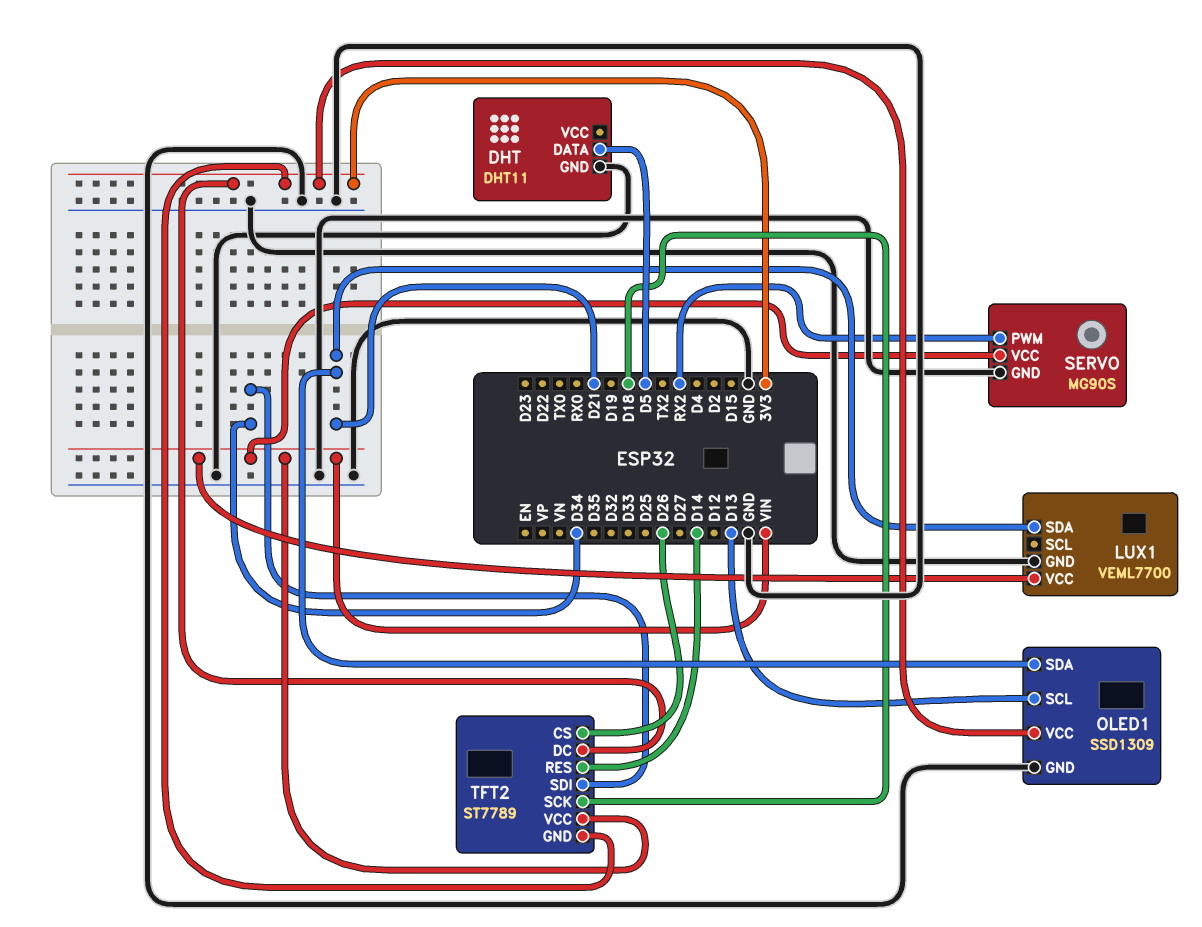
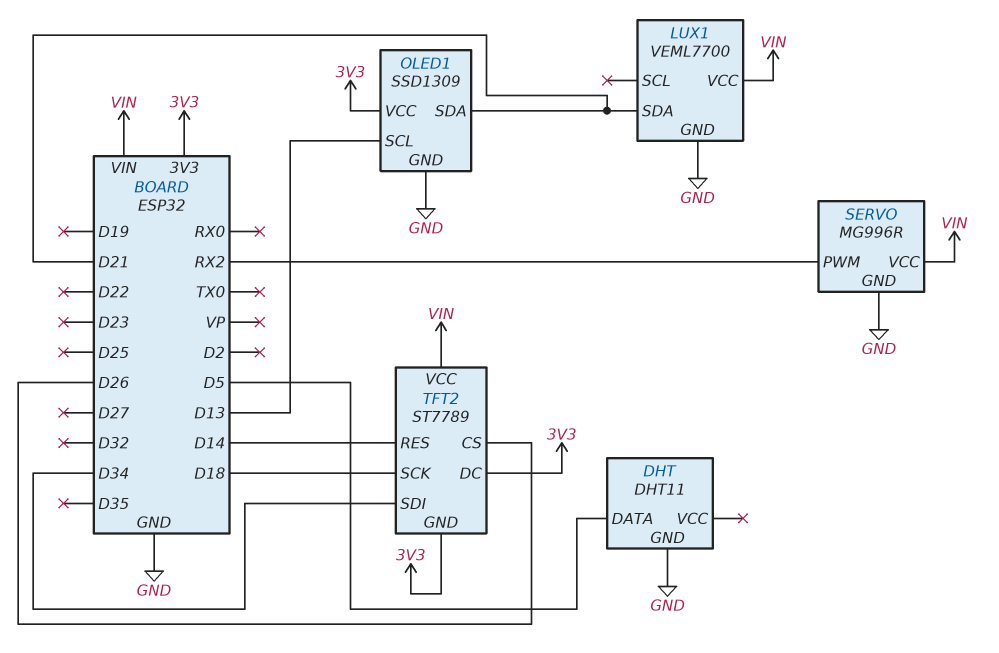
SERVO: MG90S -> MG996R

